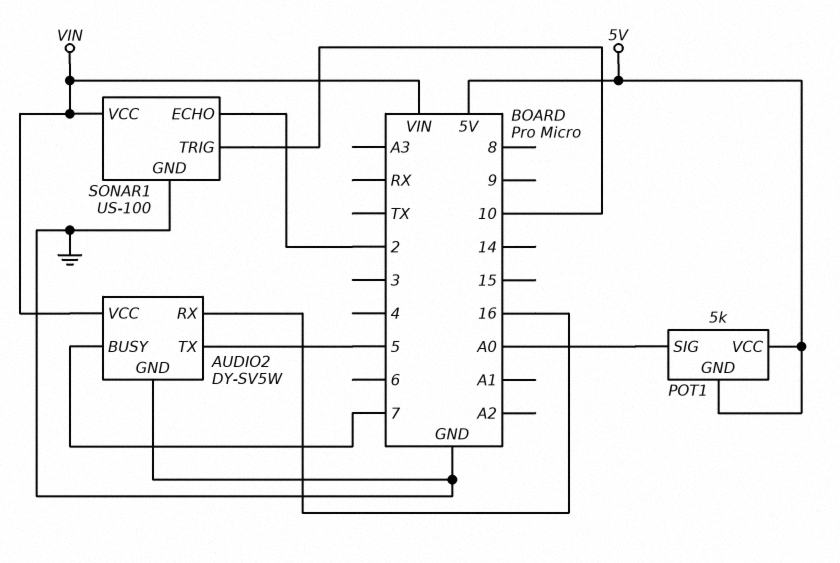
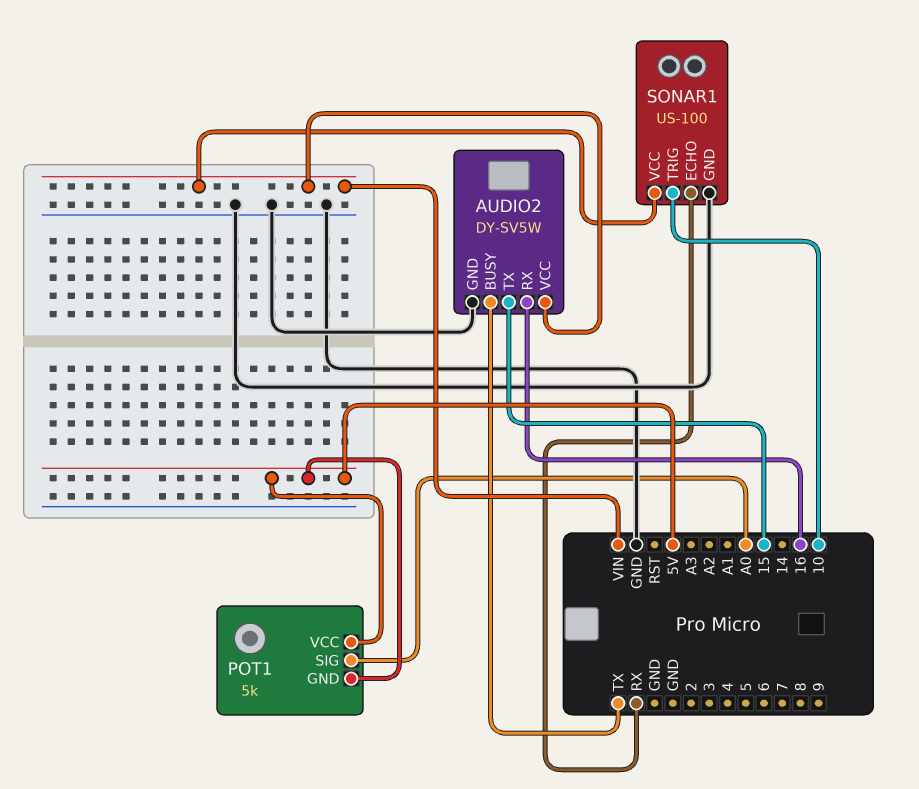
AUDIO2 pin BUSY: 7 -> TX
AUDIO2 pin TX: 5 -> 15
SONAR1 pin ECHO: 2 -> RX

